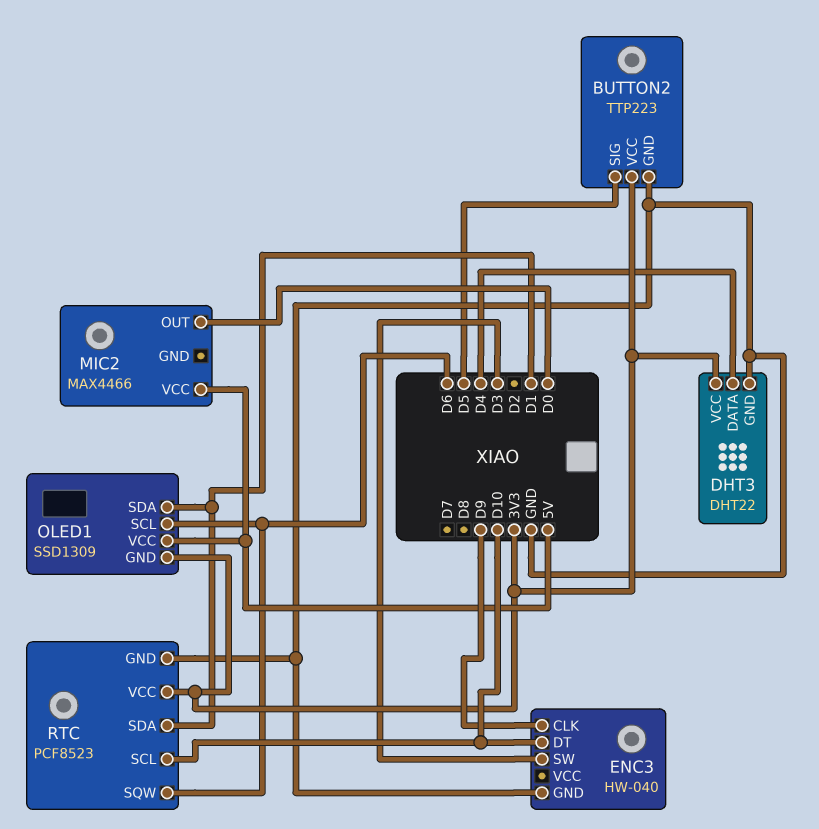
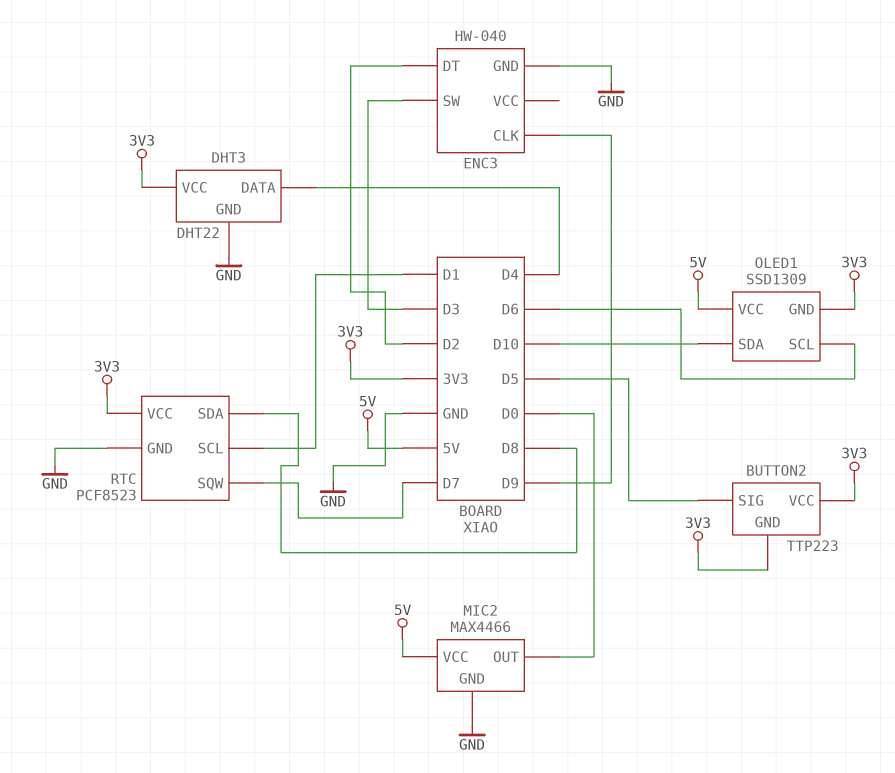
BUTTON2 pin GND: GND -> 3V3
ENC3 pin DT: D10 -> D2
MIC2 pin GND: none -> GND
OLED1 pin SDA: D1 -> D10
RTC pin SCL: D10 -> D1
RTC pin SDA: D1 -> D8
RTC pin SQW: D6 -> D7

